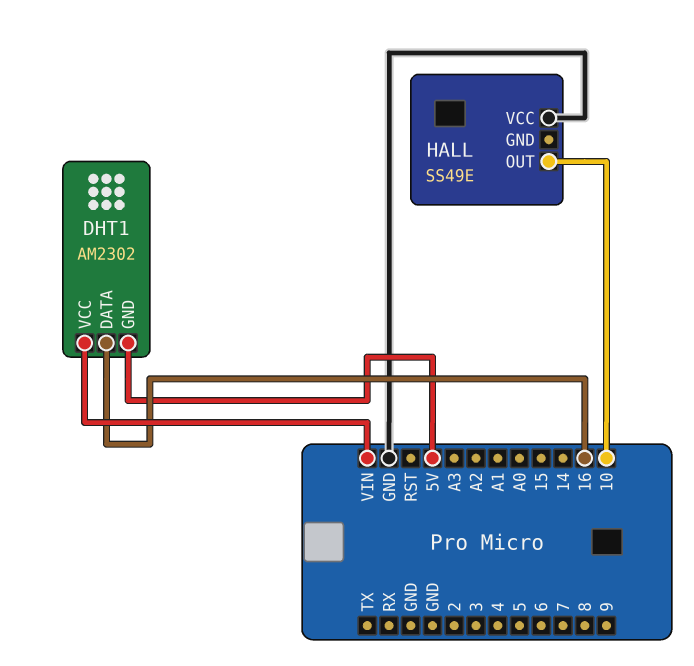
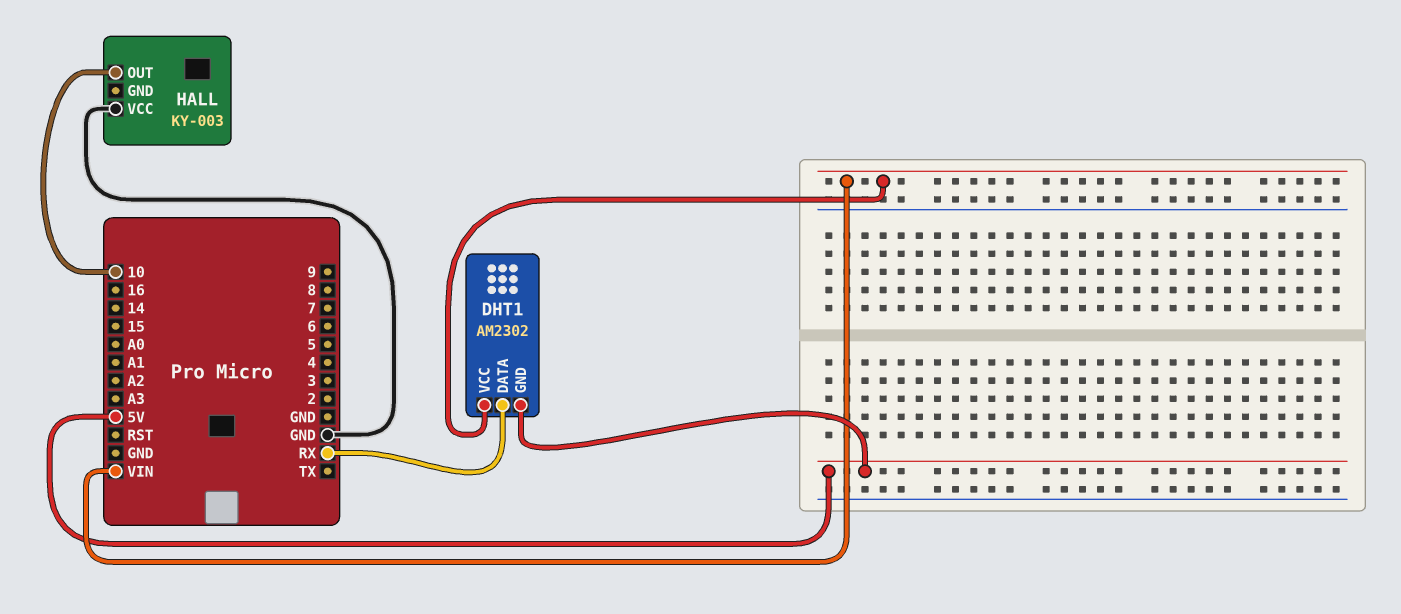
DHT1 pin DATA: 16 -> RX
HALL: SS49E -> KY-003

